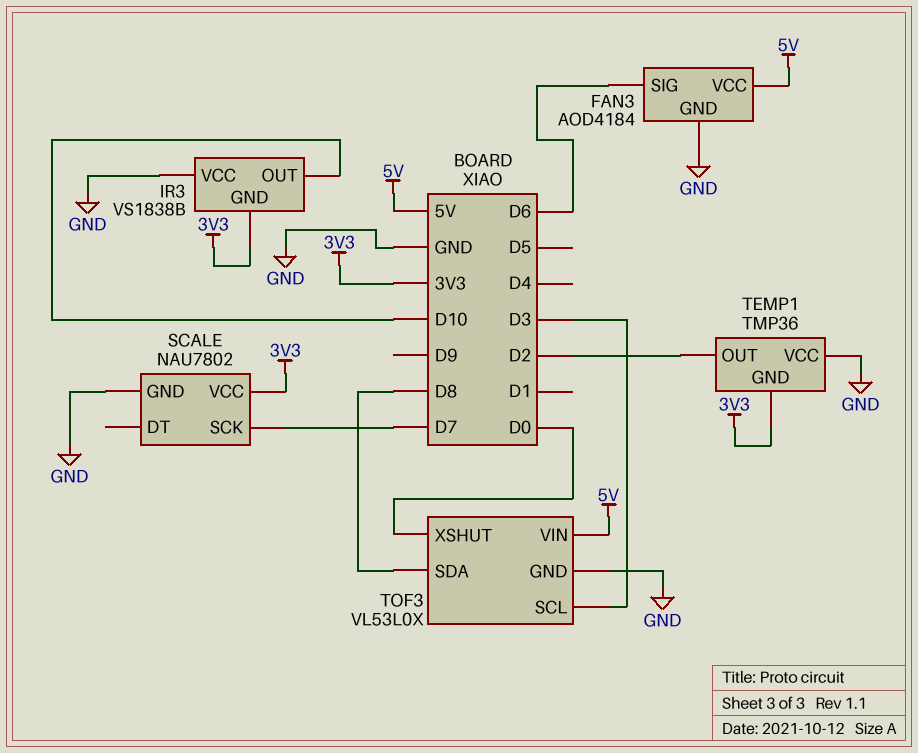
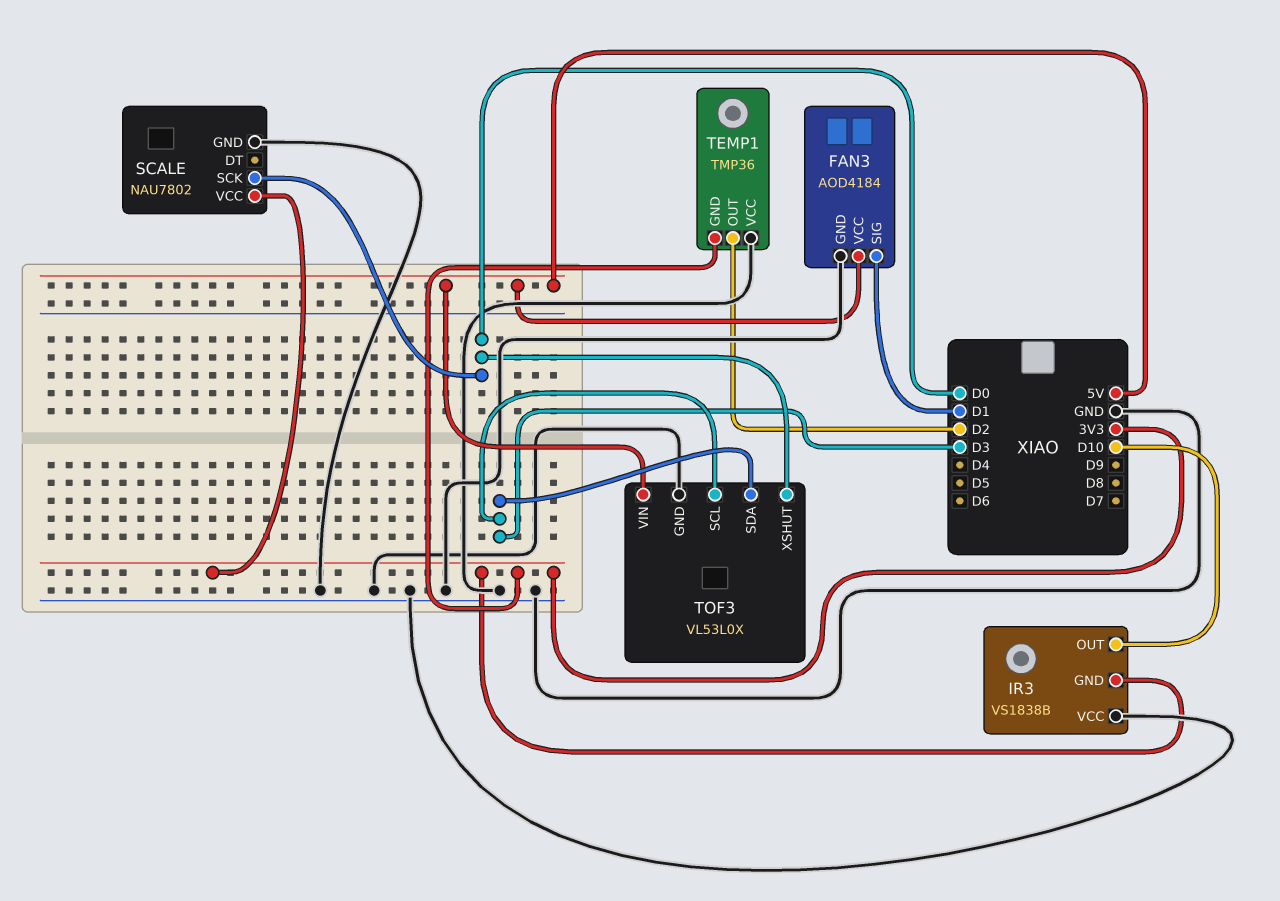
FAN3 pin SIG: D6 -> D1
SCALE pin SCK: D7 -> D0
TOF3 pin SDA: D8 -> D3

